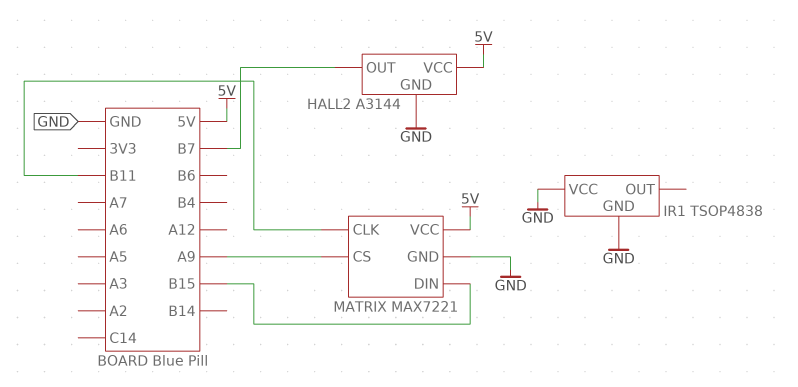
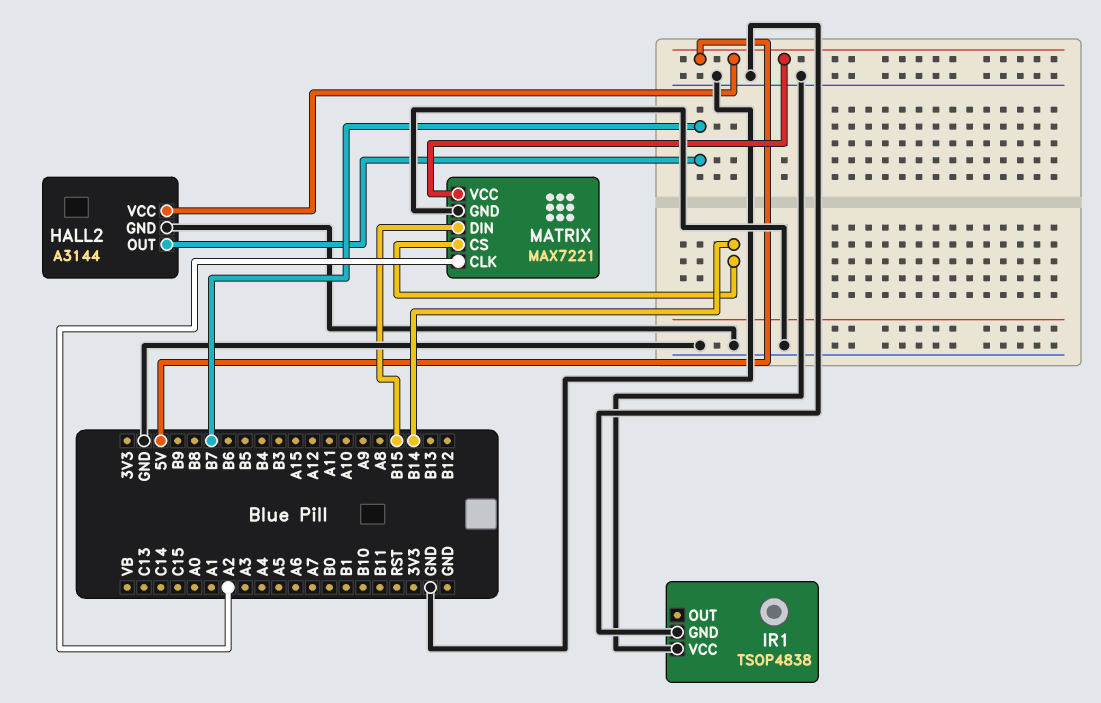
MATRIX pin CLK: B11 -> A2
MATRIX pin CS: A9 -> B14

